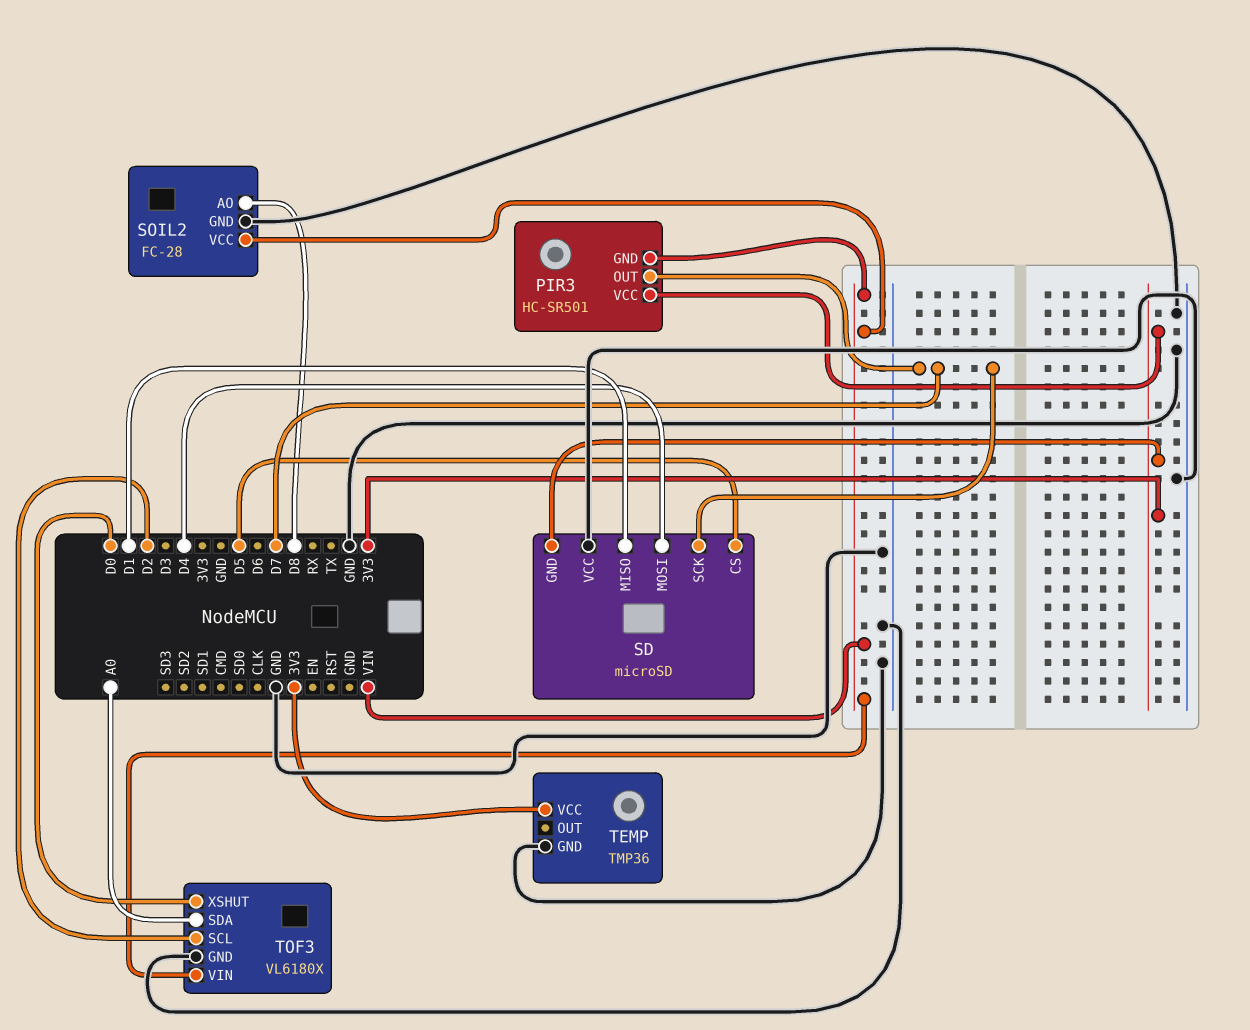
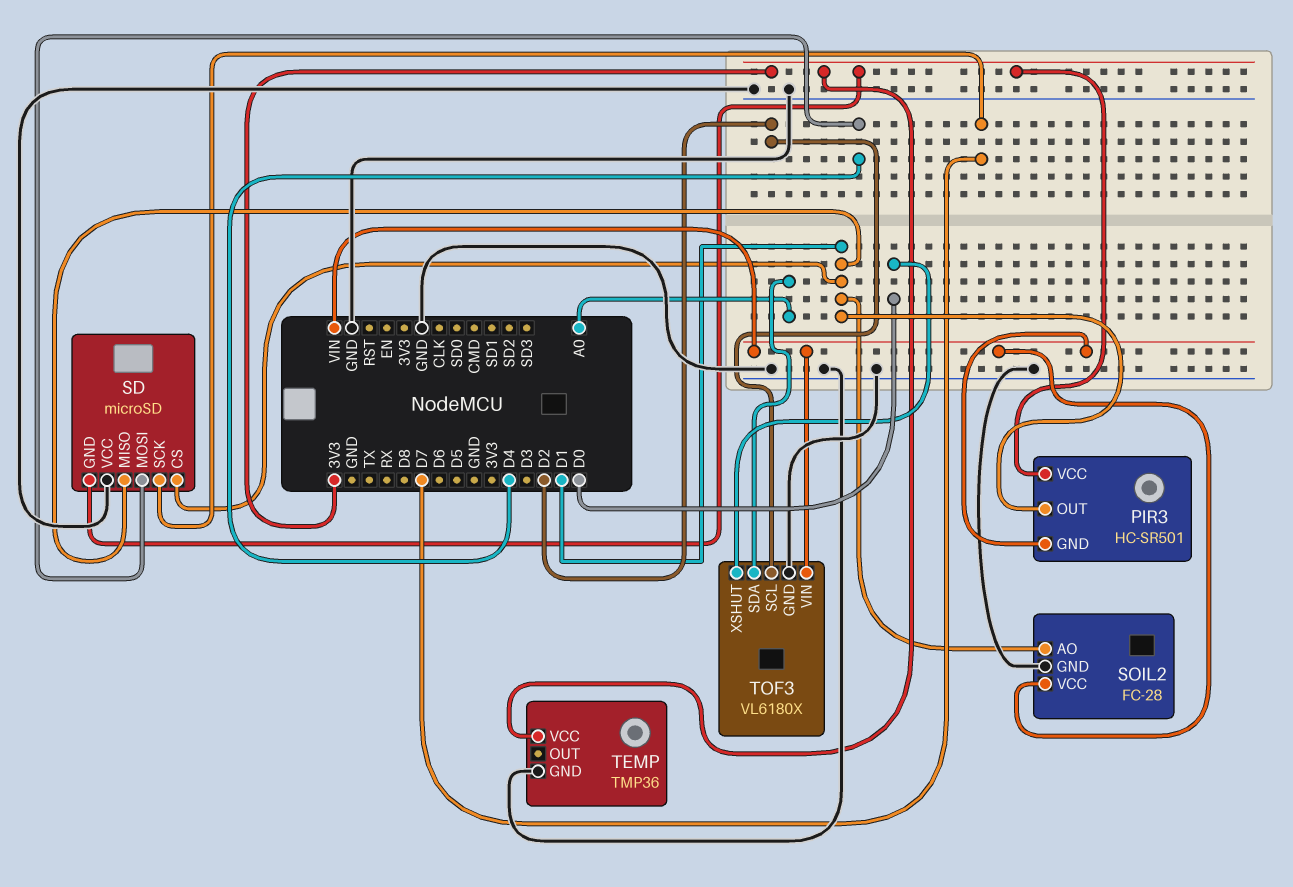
PIR3 pin OUT: D7 -> D1
SD pin CS: D5 -> D1
SOIL2 pin AO: D8 -> D1

